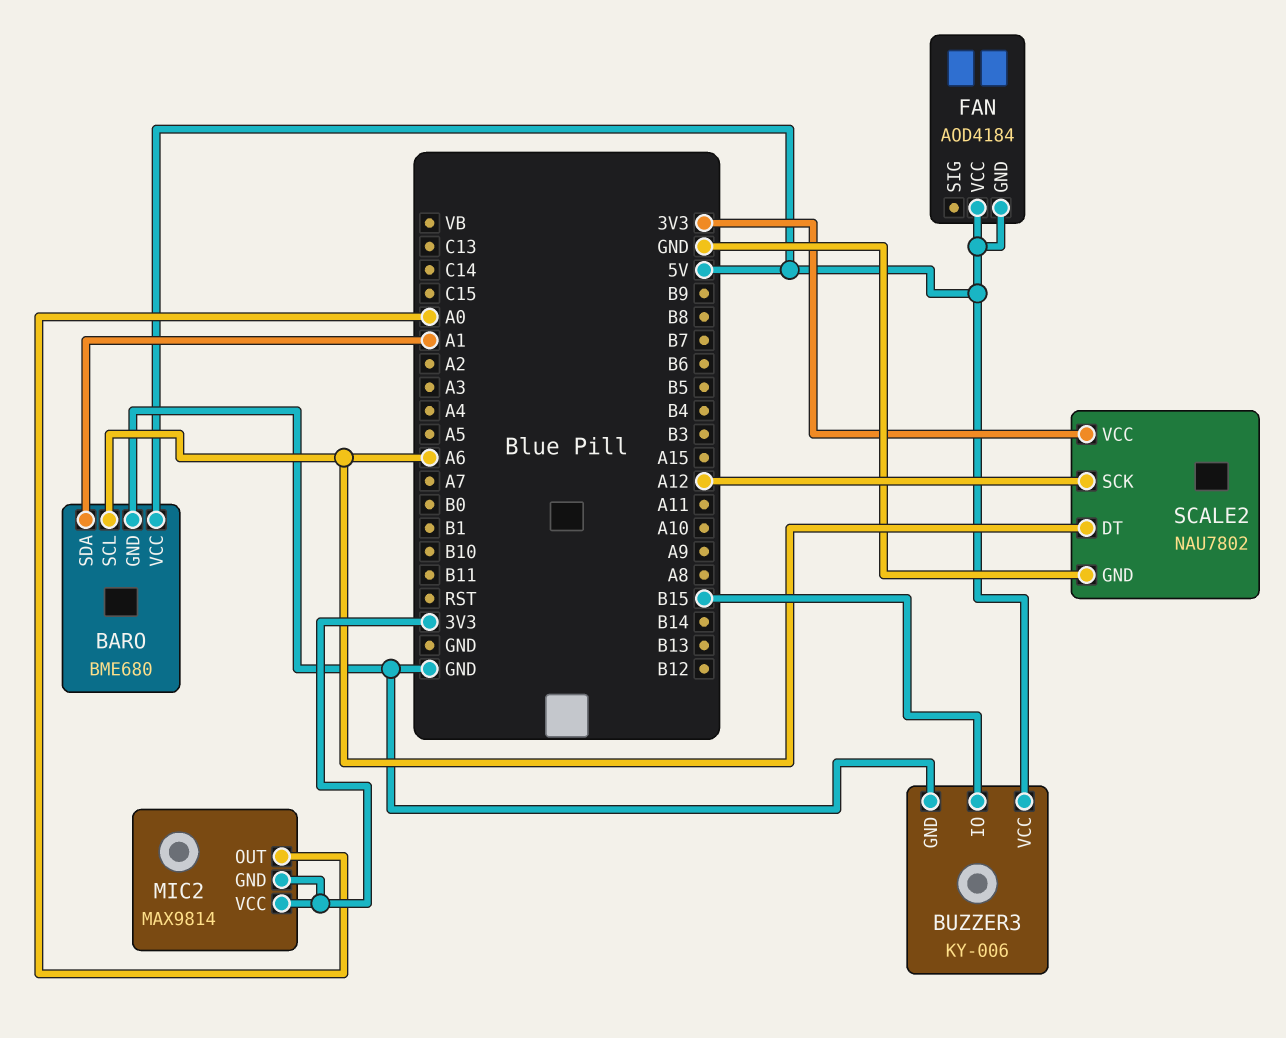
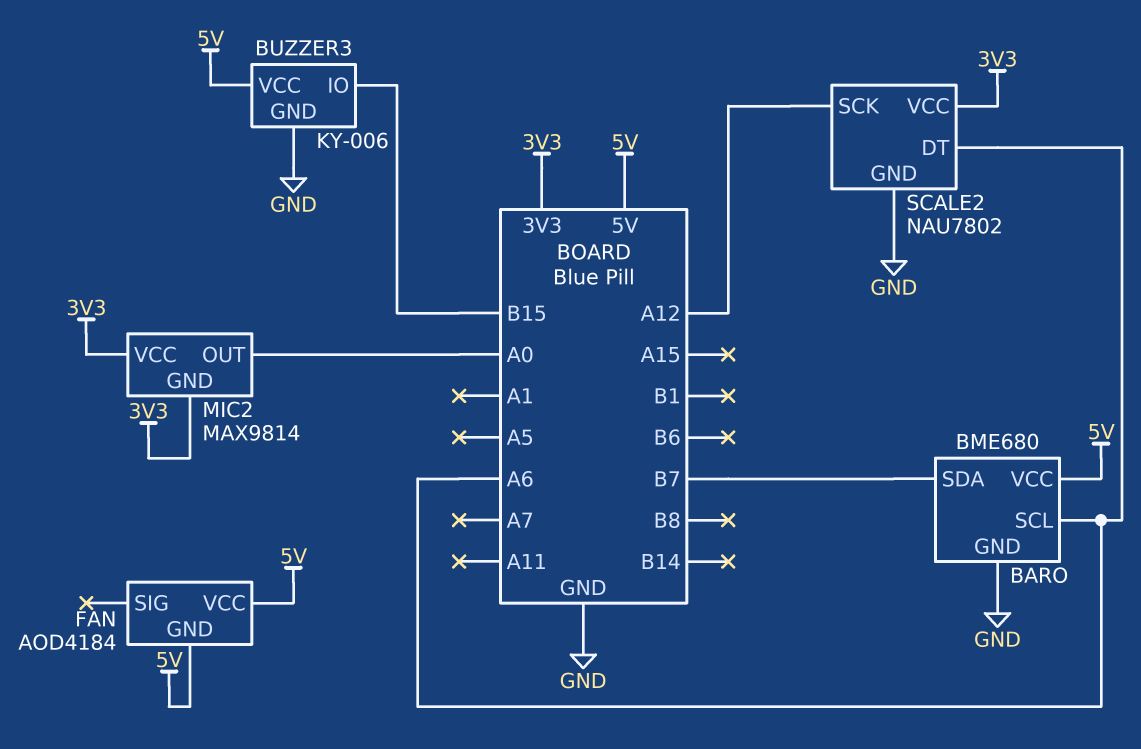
BARO pin SDA: A1 -> B7

